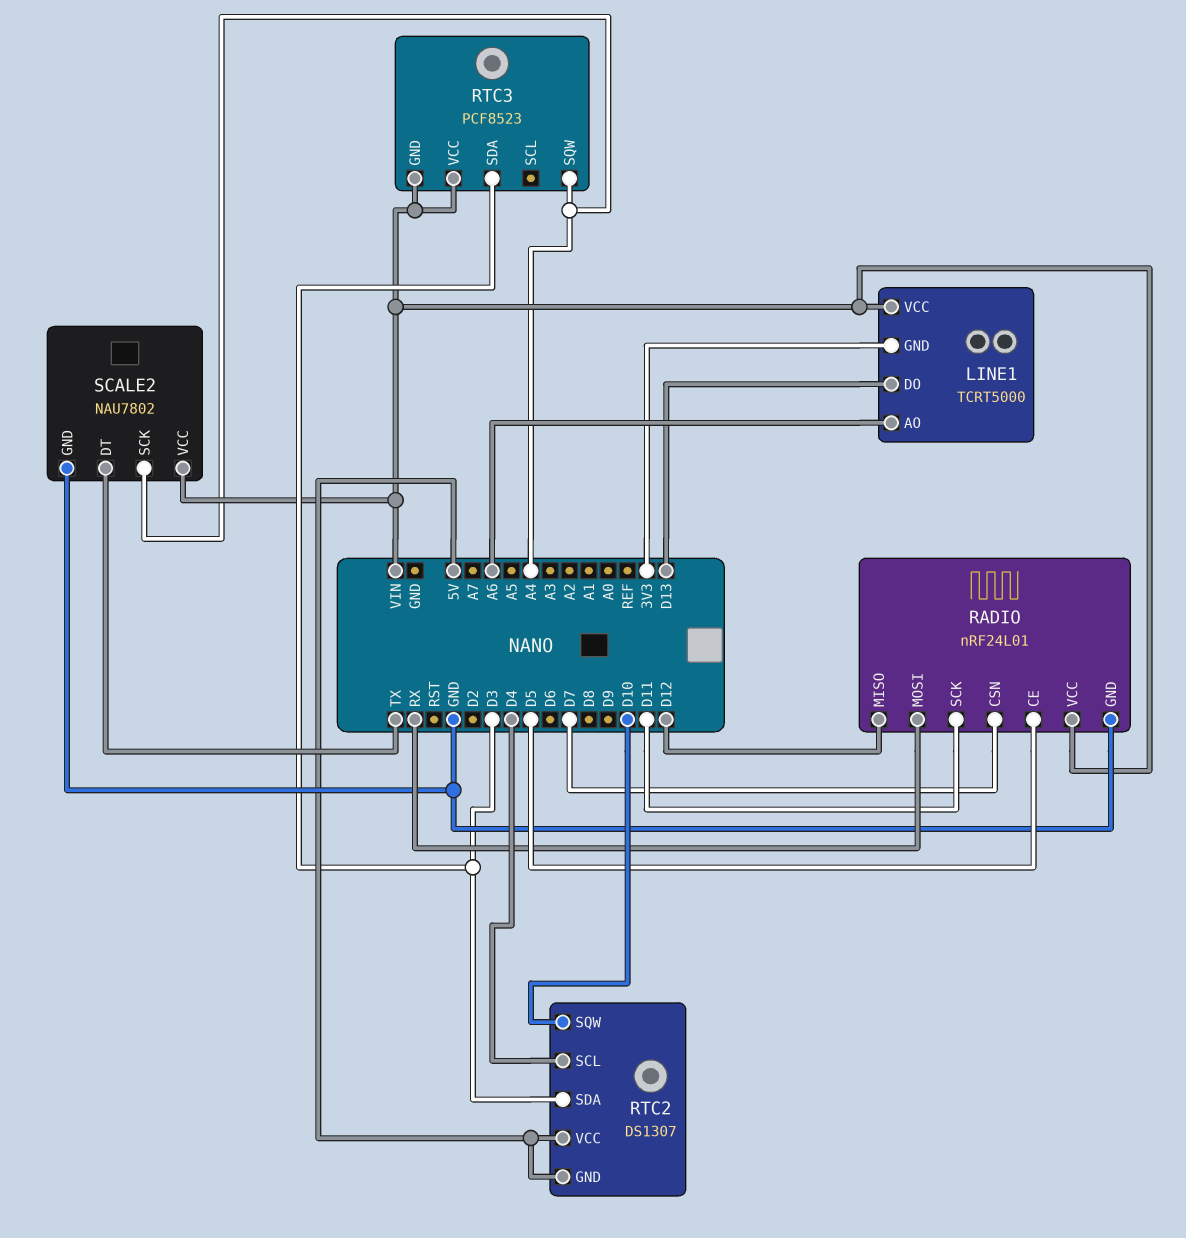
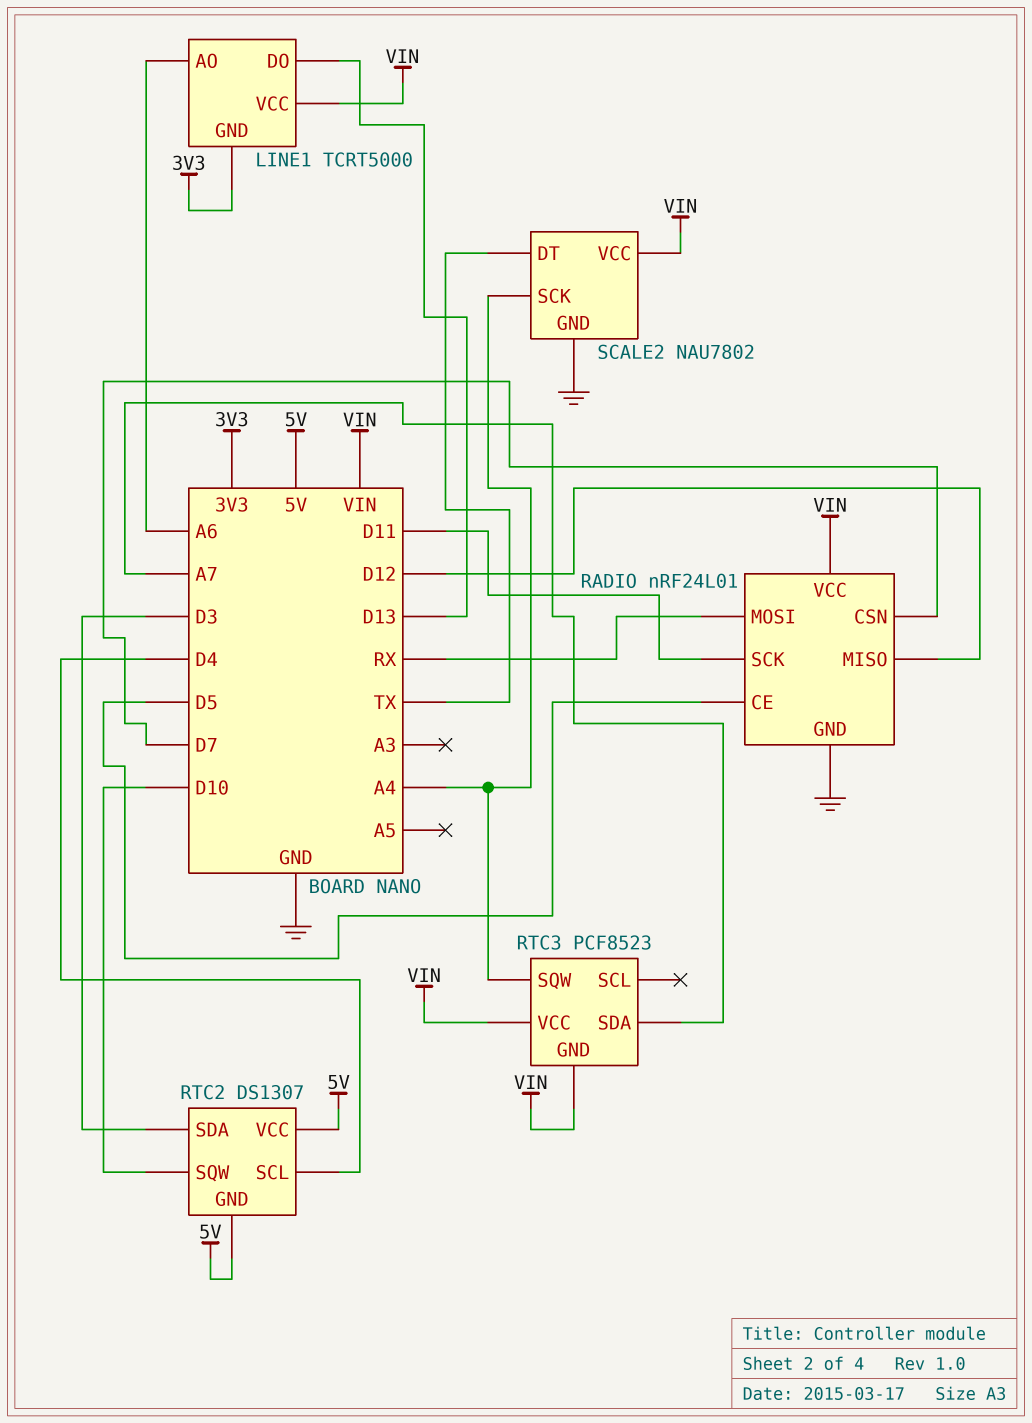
RTC3 pin SDA: D3 -> A7

